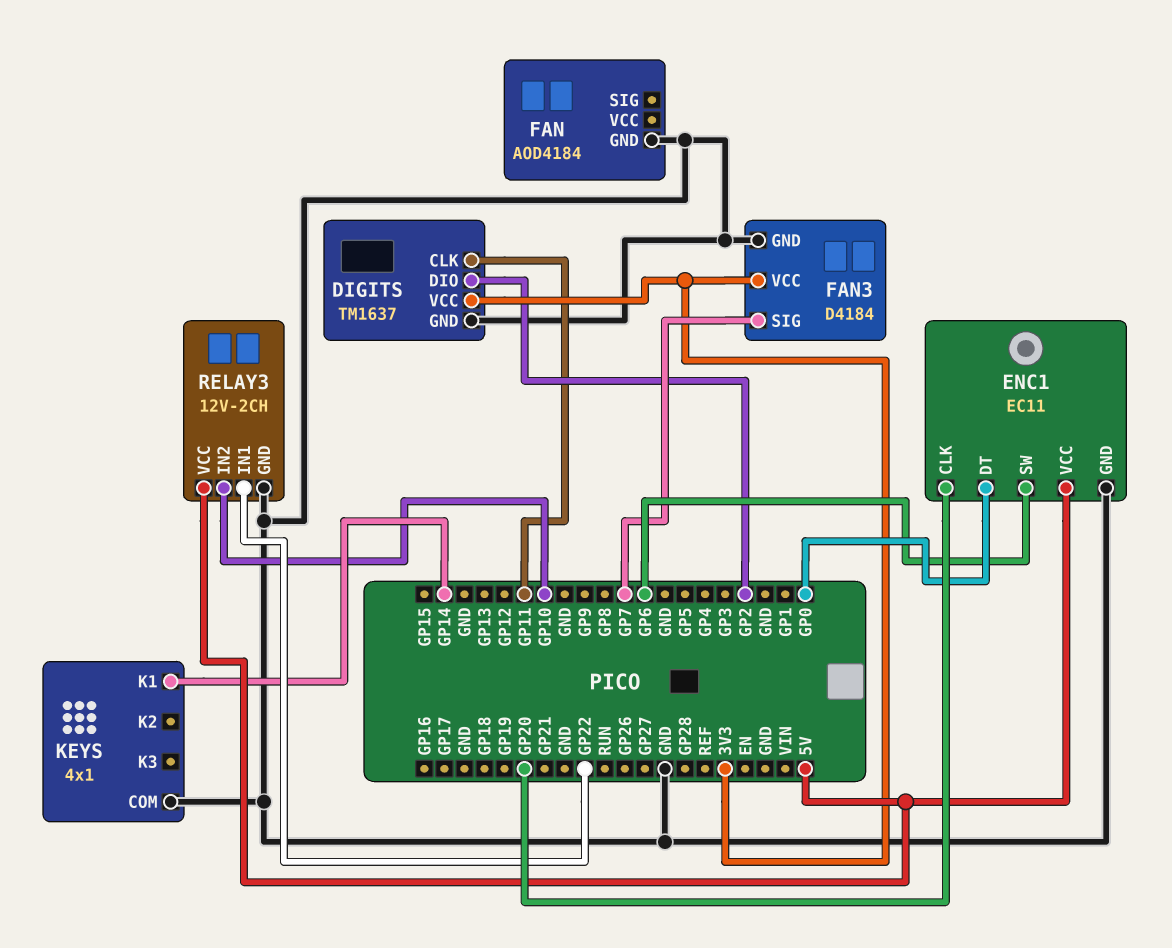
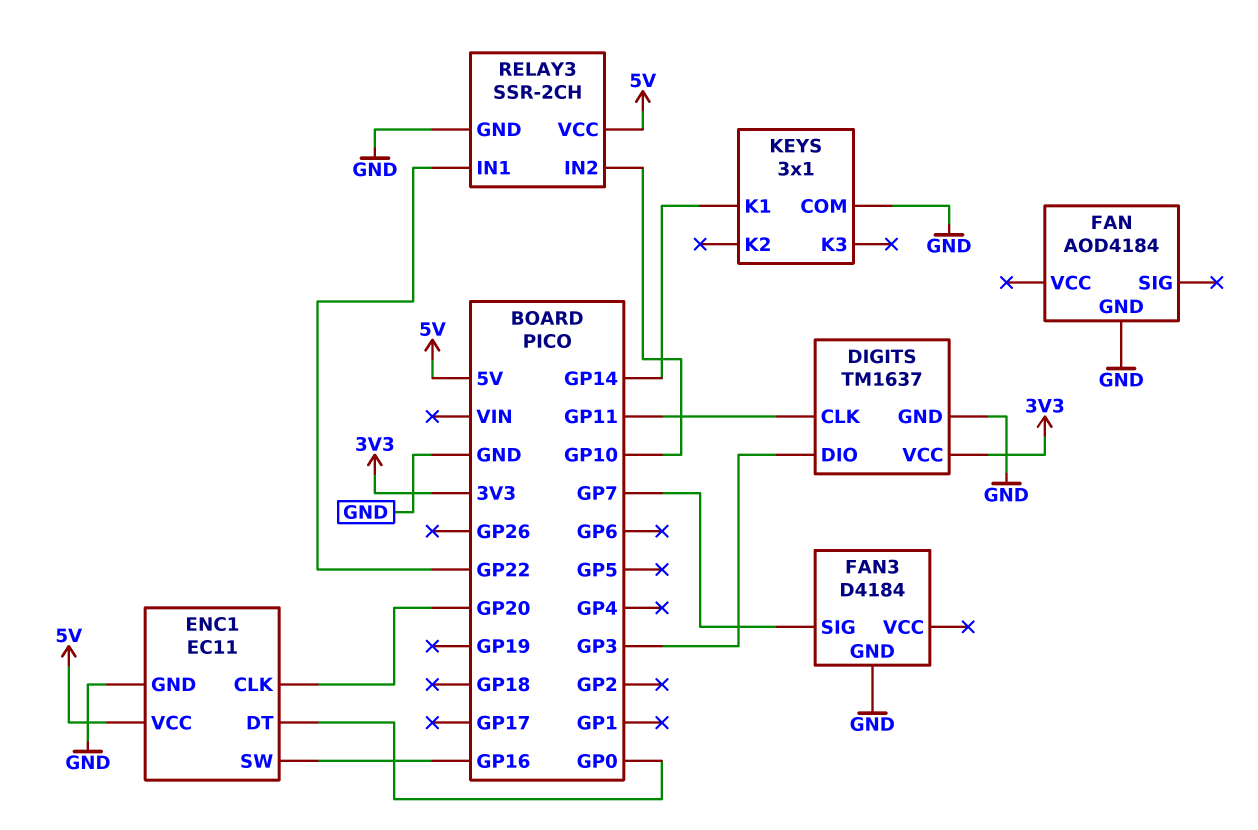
DIGITS pin DIO: GP2 -> GP3
ENC1 pin SW: GP6 -> GP16
FAN3 pin VCC: 3V3 -> none
KEYS: 4x1 -> 3x1
RELAY3: 12V-2CH -> SSR-2CH

